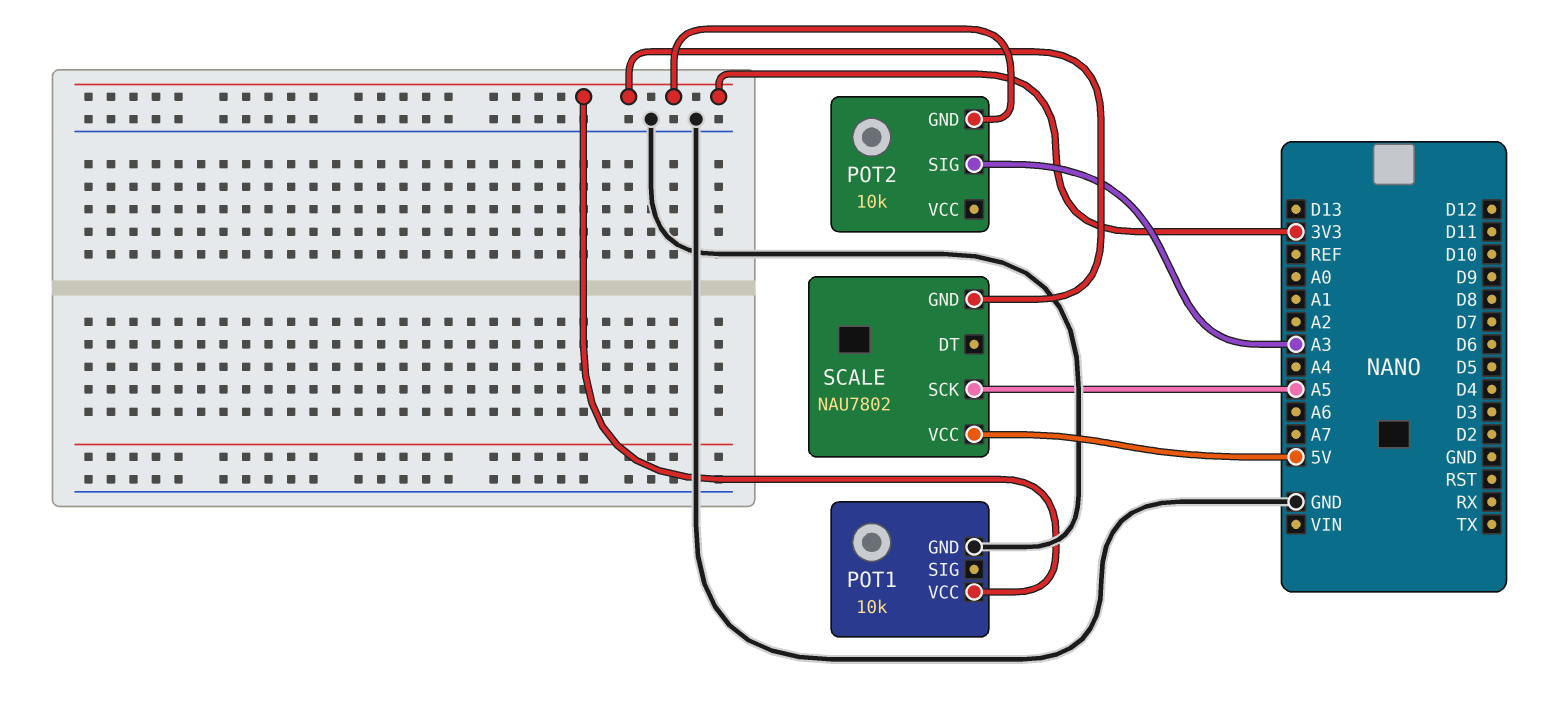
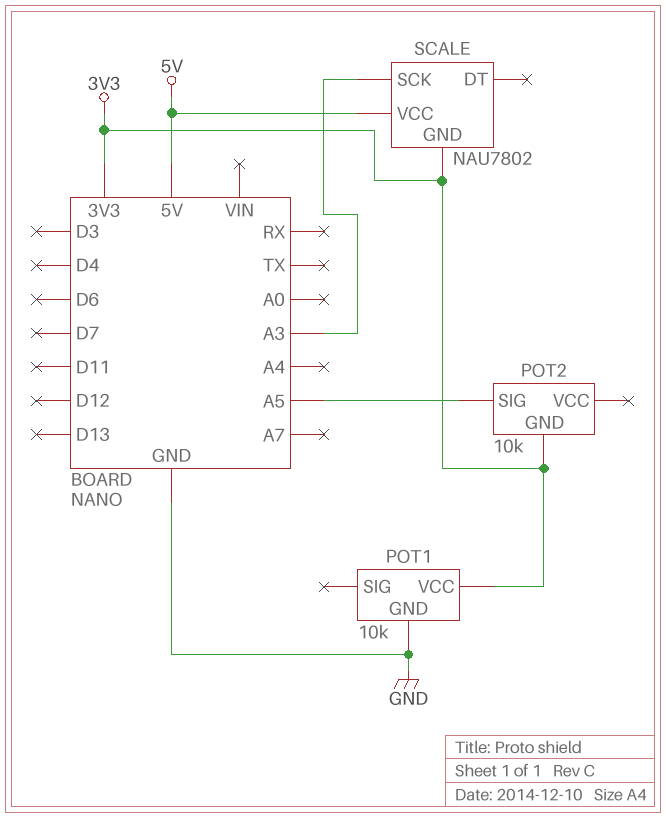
POT2 pin SIG: A3 -> A5
SCALE pin SCK: A5 -> A3

